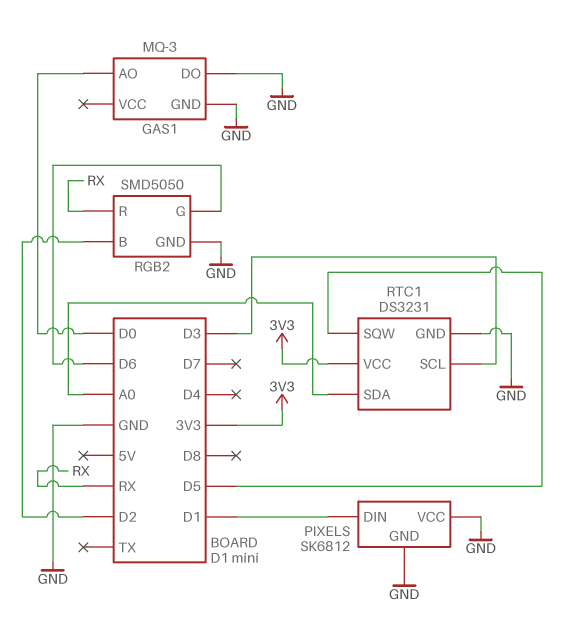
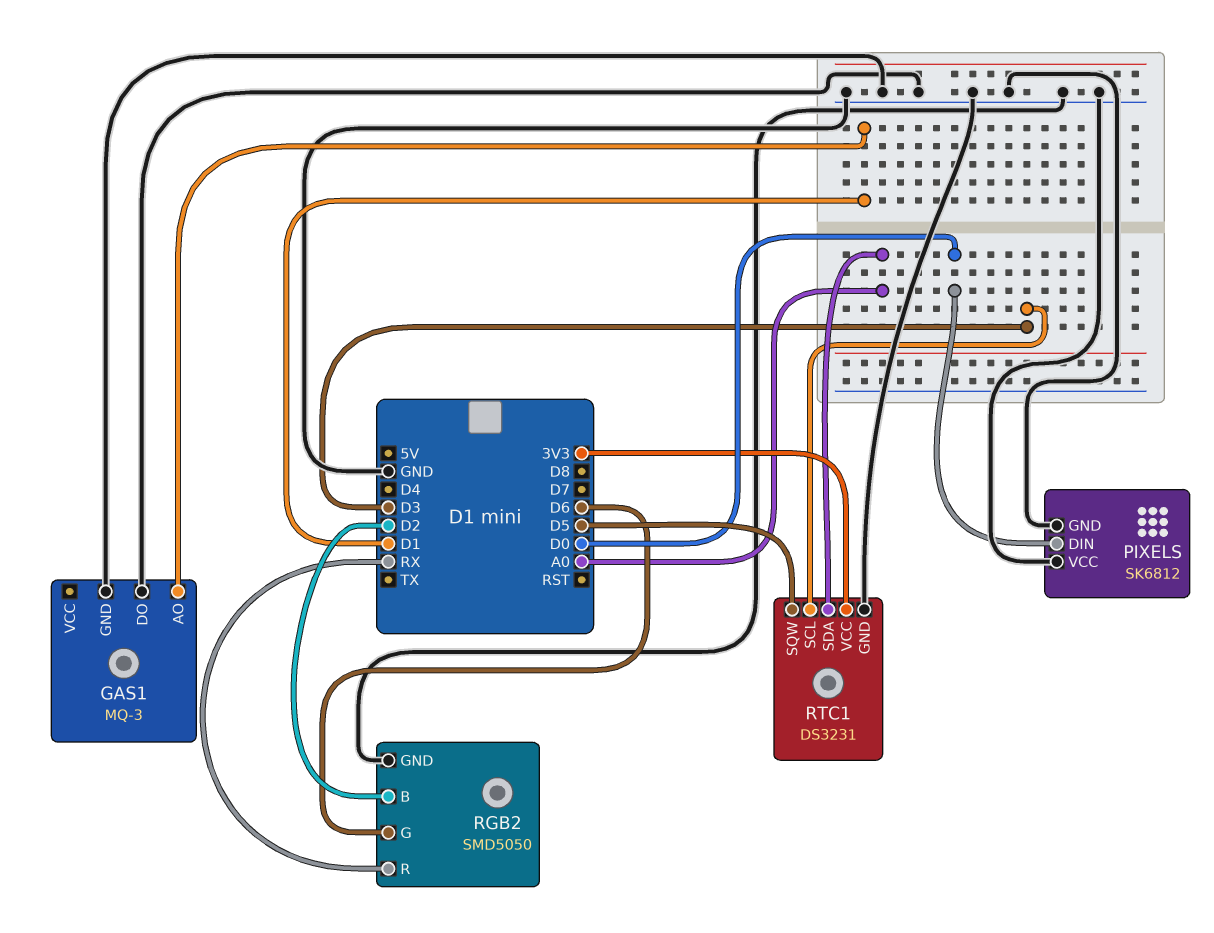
GAS1 pin AO: D0 -> D1
PIXELS pin DIN: D1 -> D0

